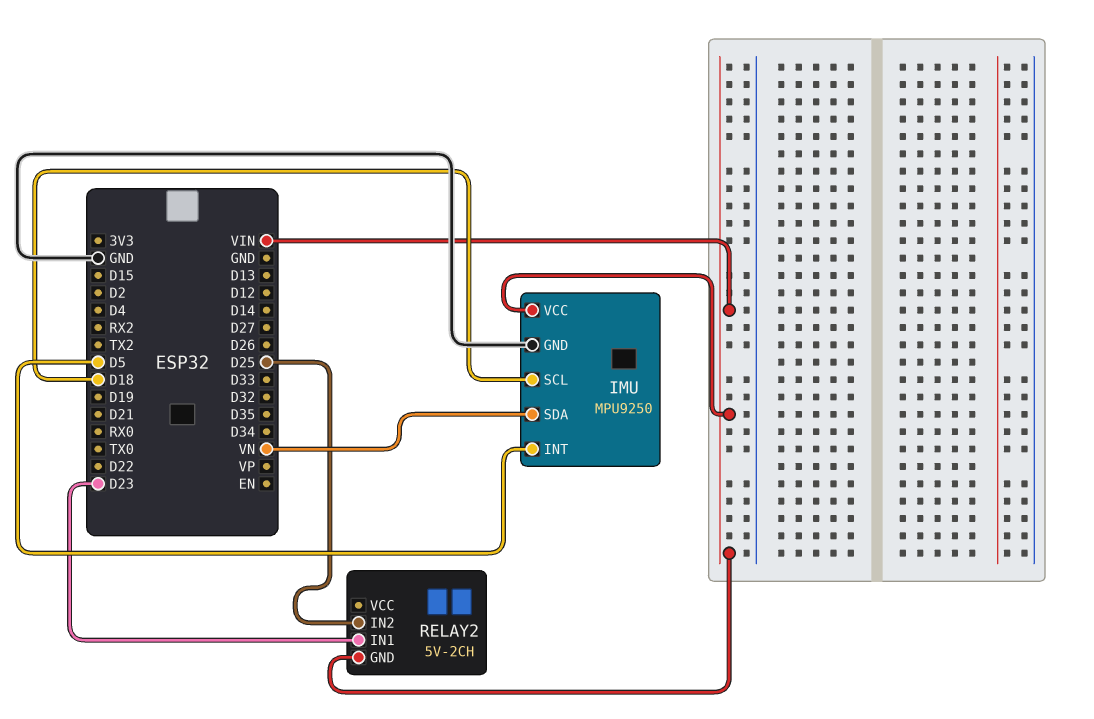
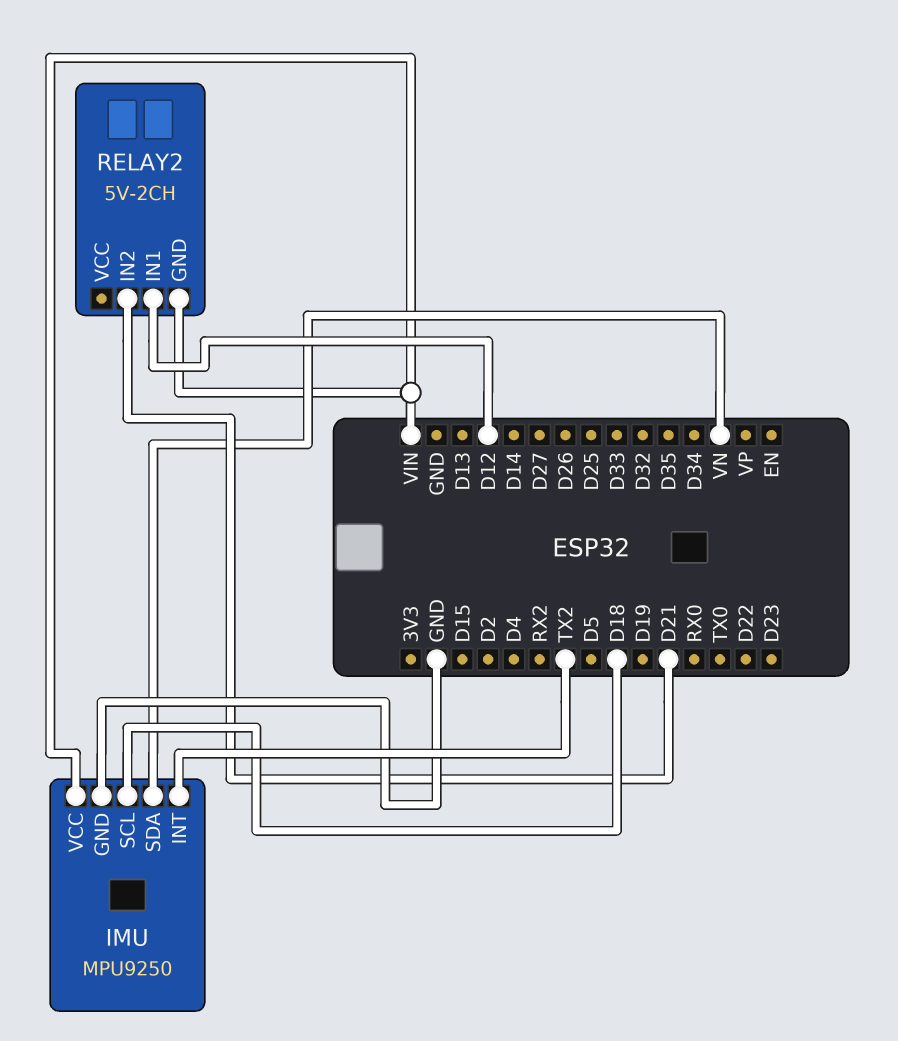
IMU pin INT: D5 -> TX2
RELAY2 pin IN1: D23 -> D12
RELAY2 pin IN2: D25 -> D21

